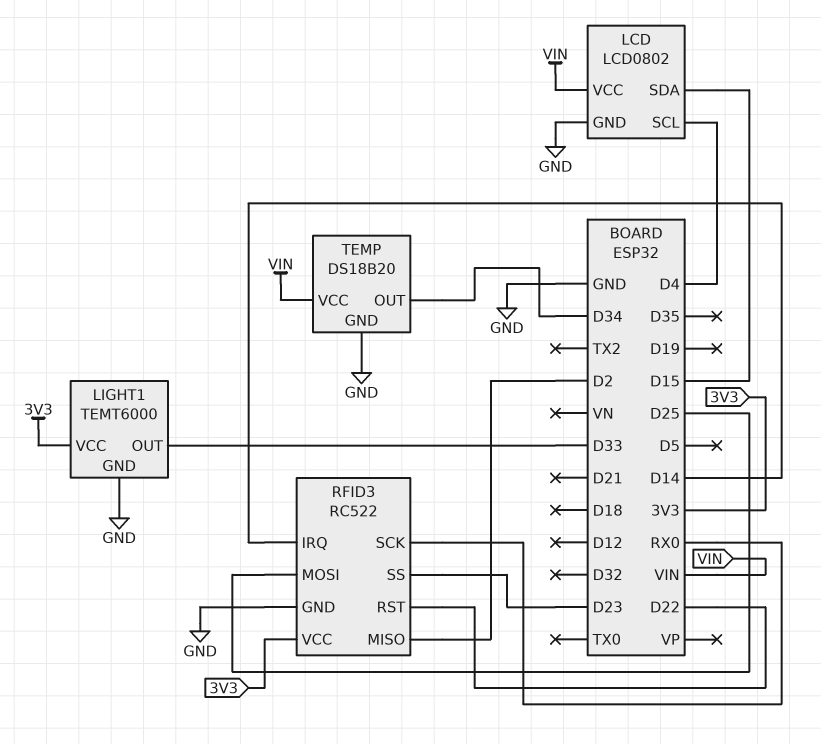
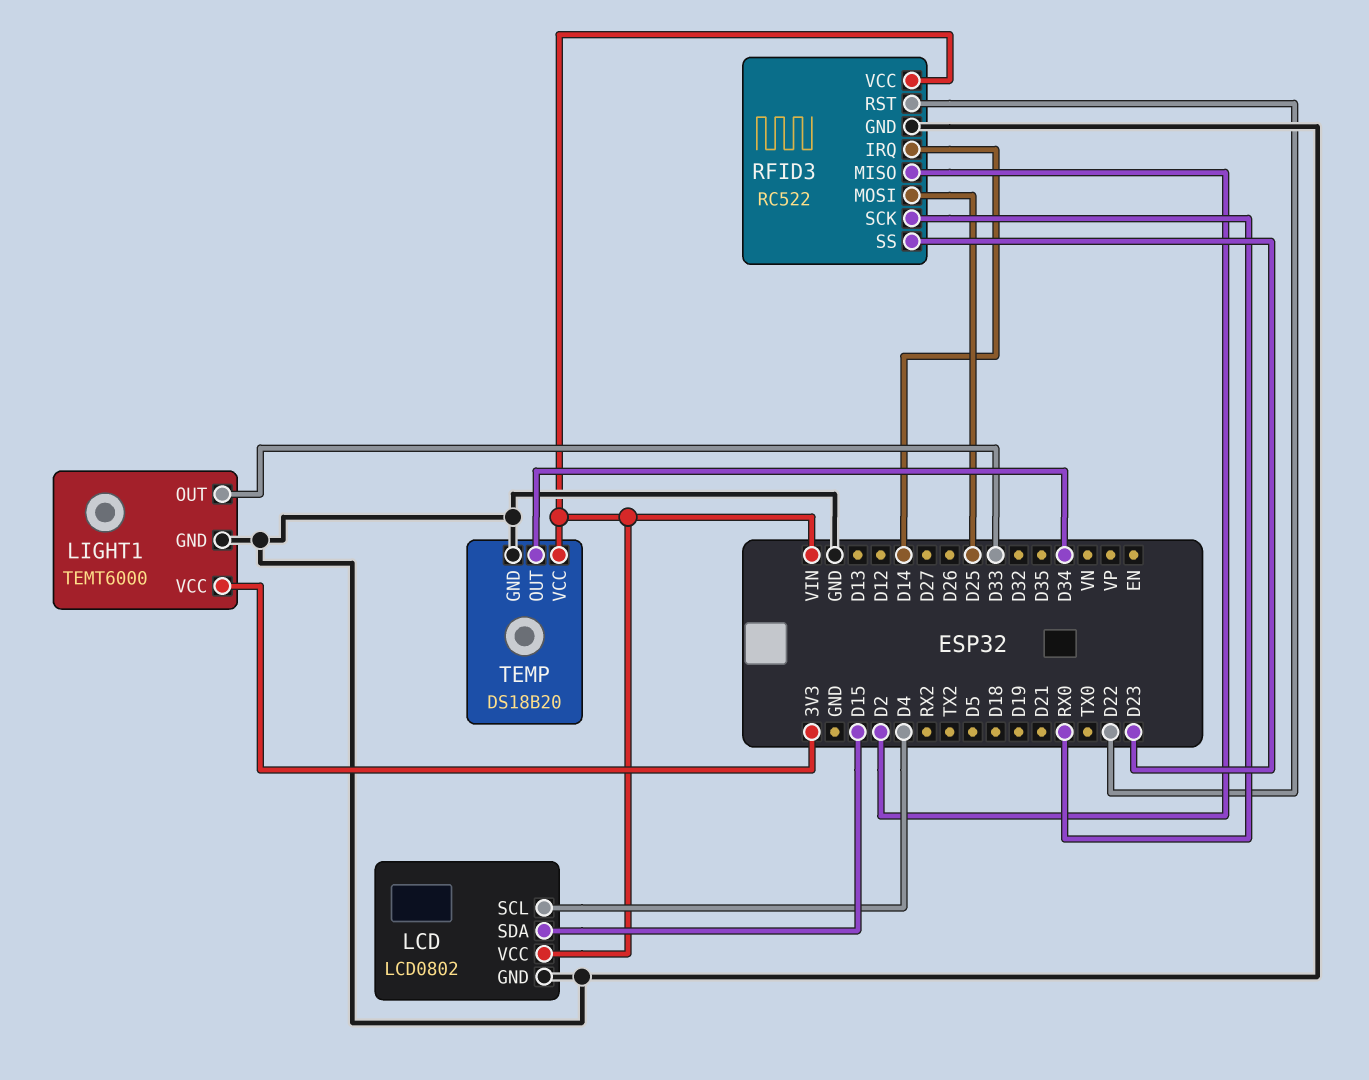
RFID3 pin VCC: 3V3 -> VIN

